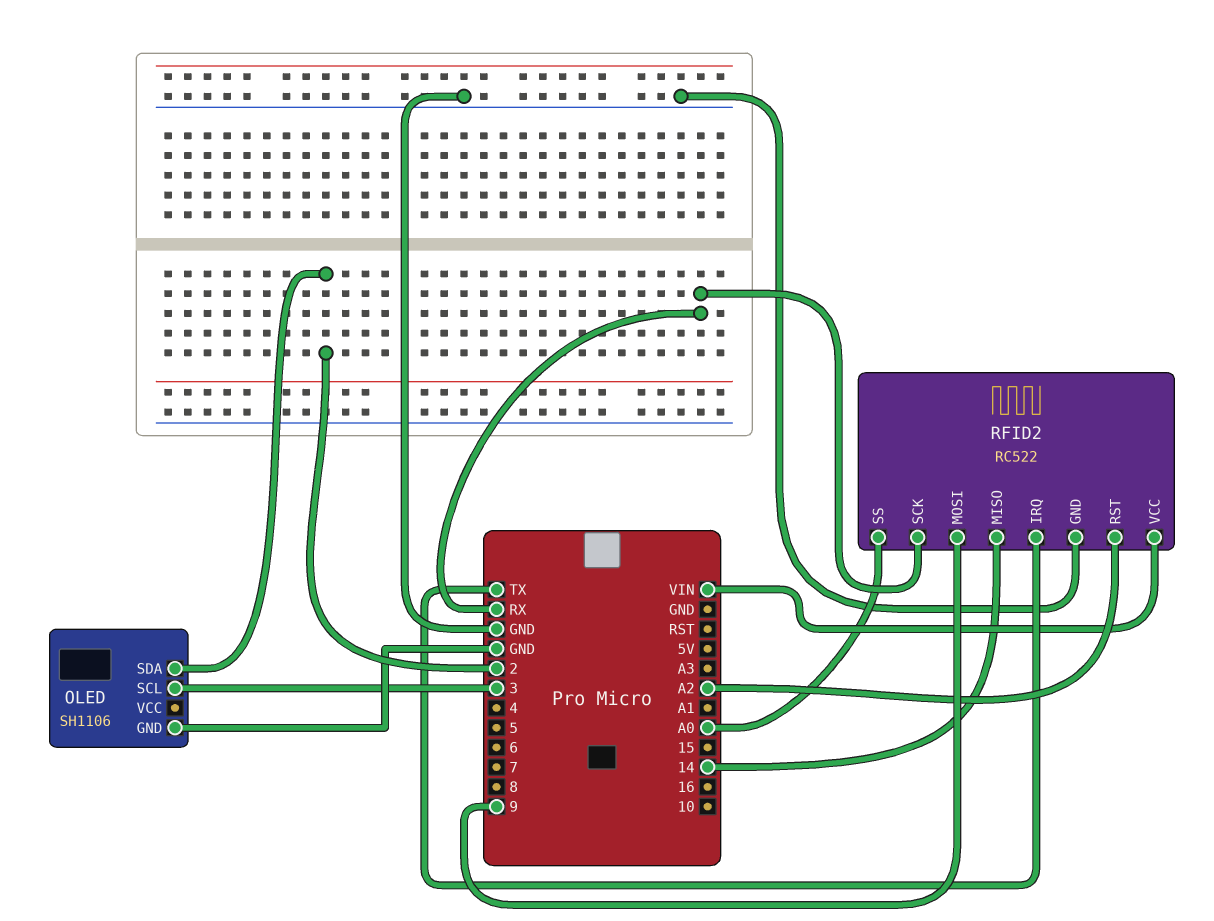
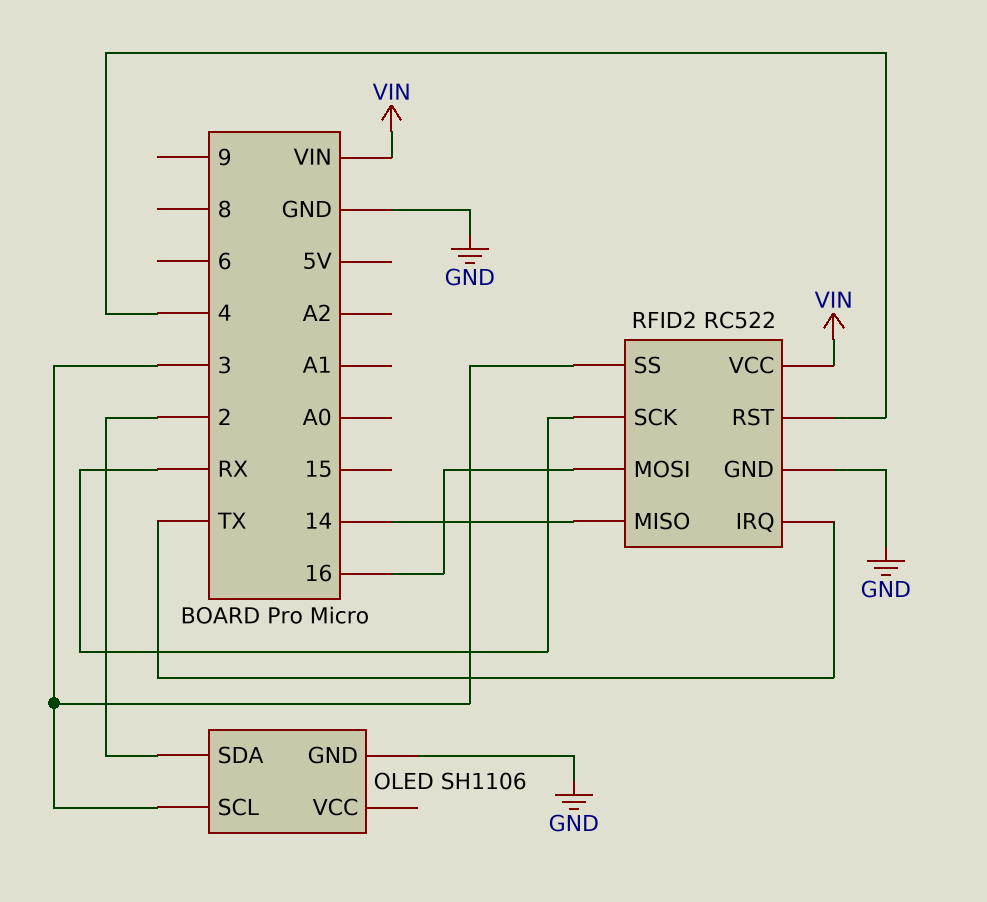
RFID2 pin MOSI: 9 -> 16
RFID2 pin RST: A2 -> 4
RFID2 pin SS: A0 -> 3

